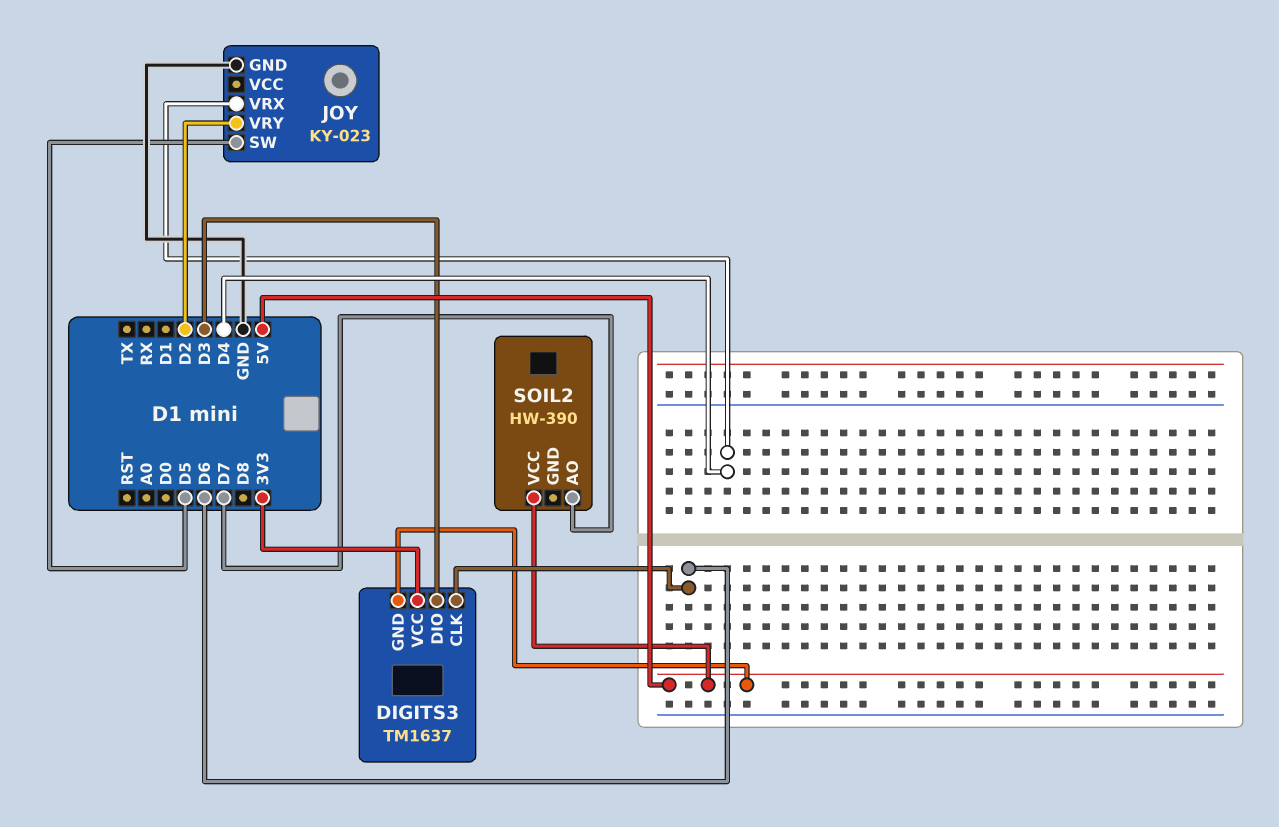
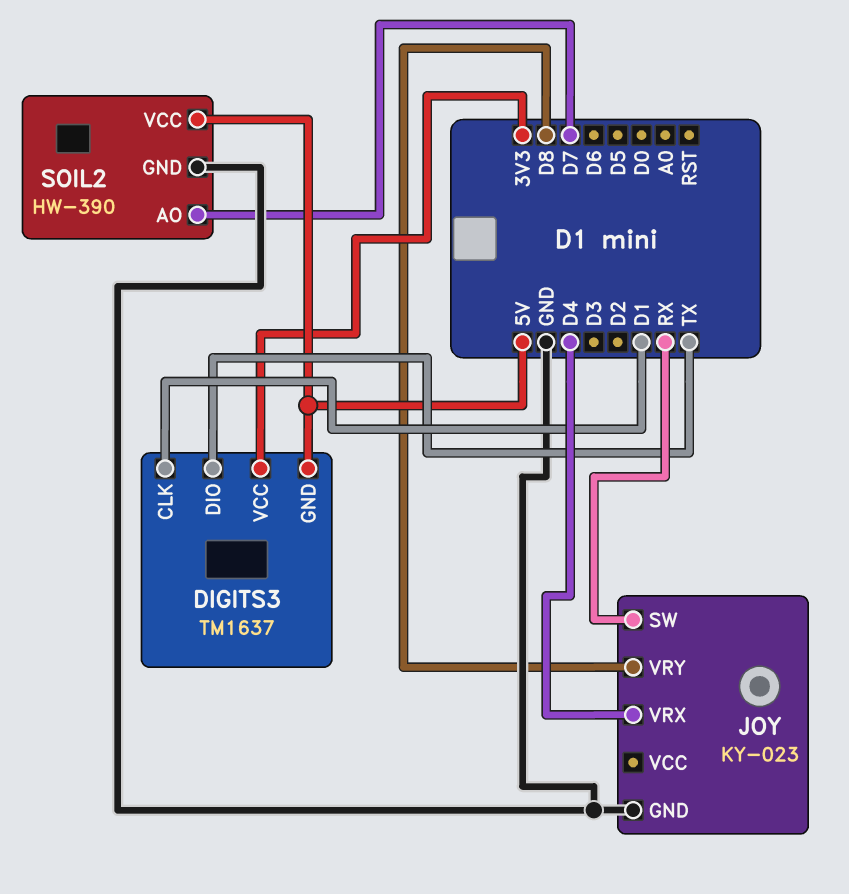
DIGITS3 pin CLK: D6 -> D1
DIGITS3 pin DIO: D3 -> TX
JOY pin SW: D5 -> RX
JOY pin VRY: D2 -> D8
SOIL2 pin GND: none -> GND

